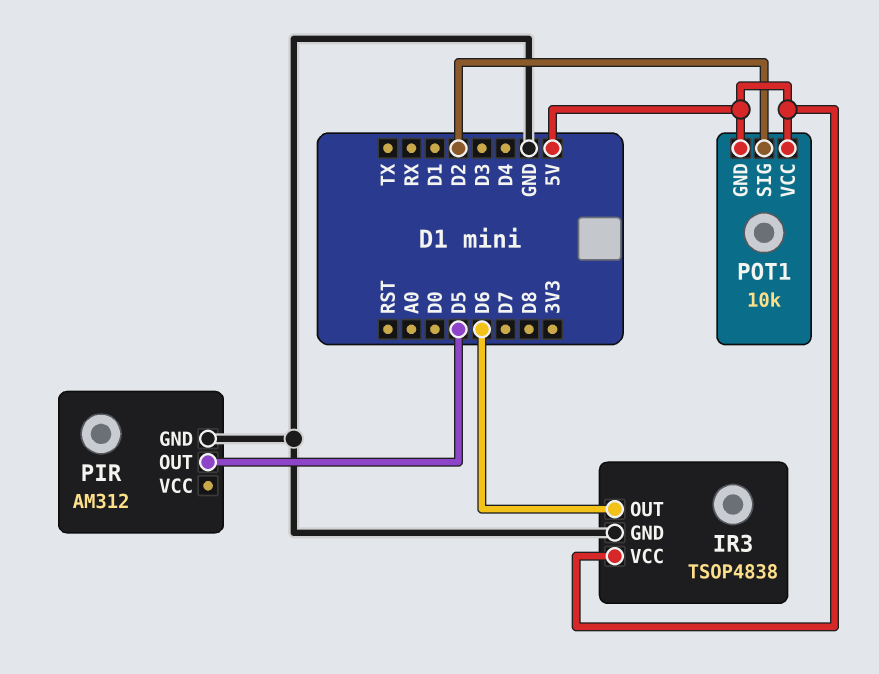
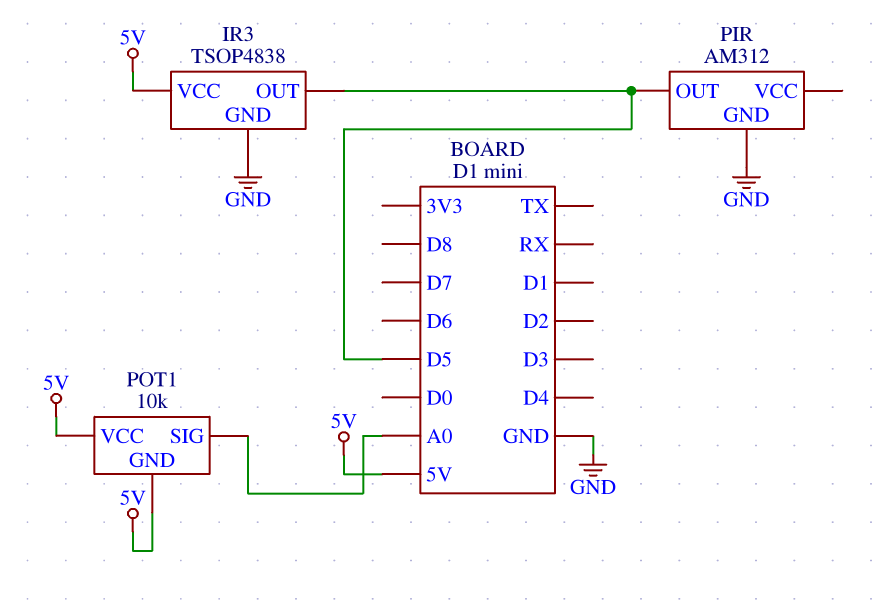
IR3 pin OUT: D6 -> D5
POT1 pin SIG: D2 -> A0

